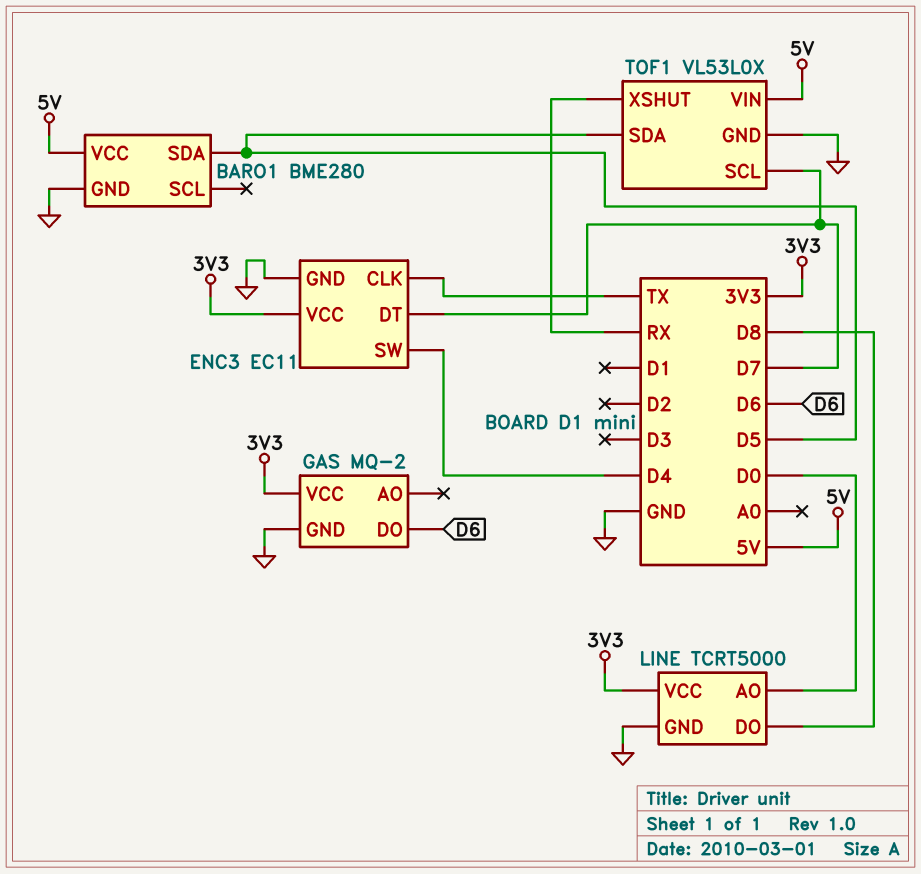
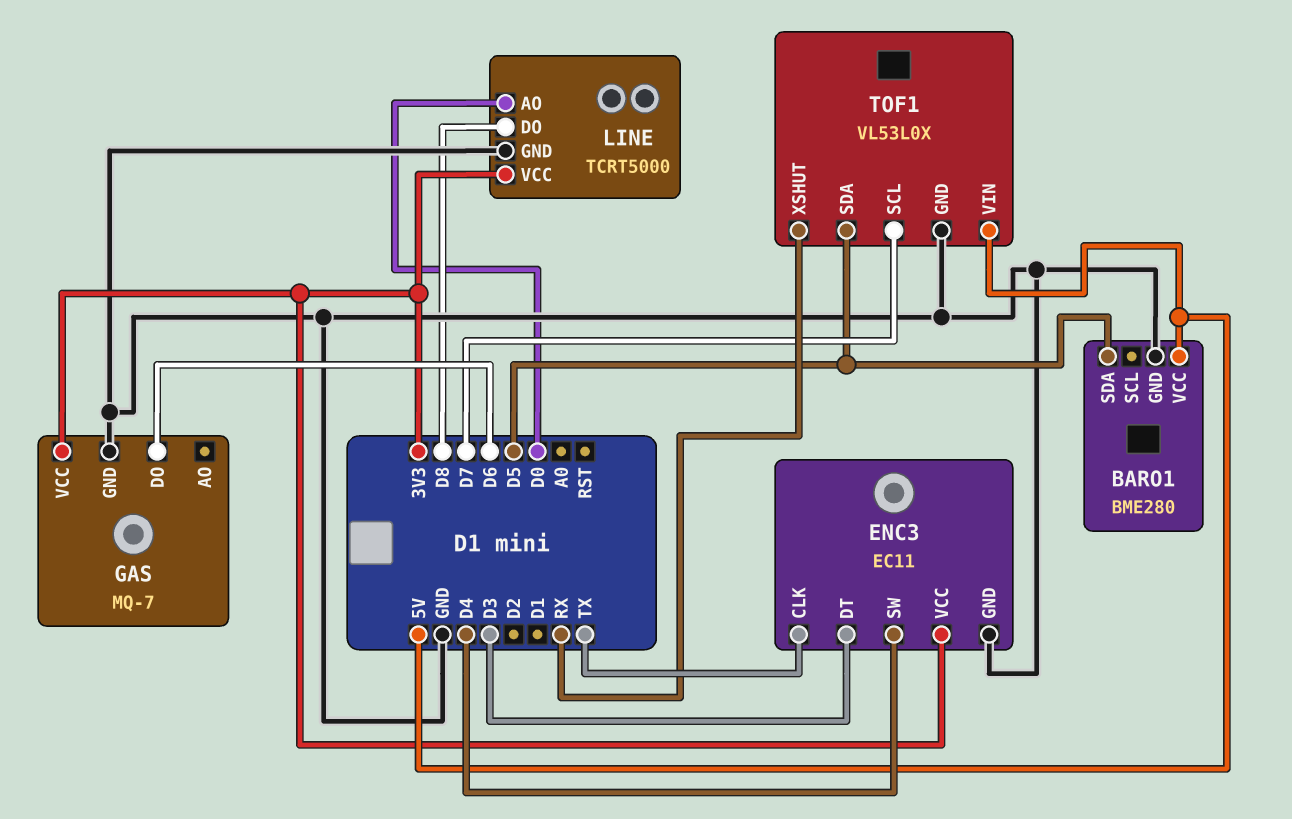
ENC3 pin DT: D7 -> D3
GAS: MQ-2 -> MQ-7

